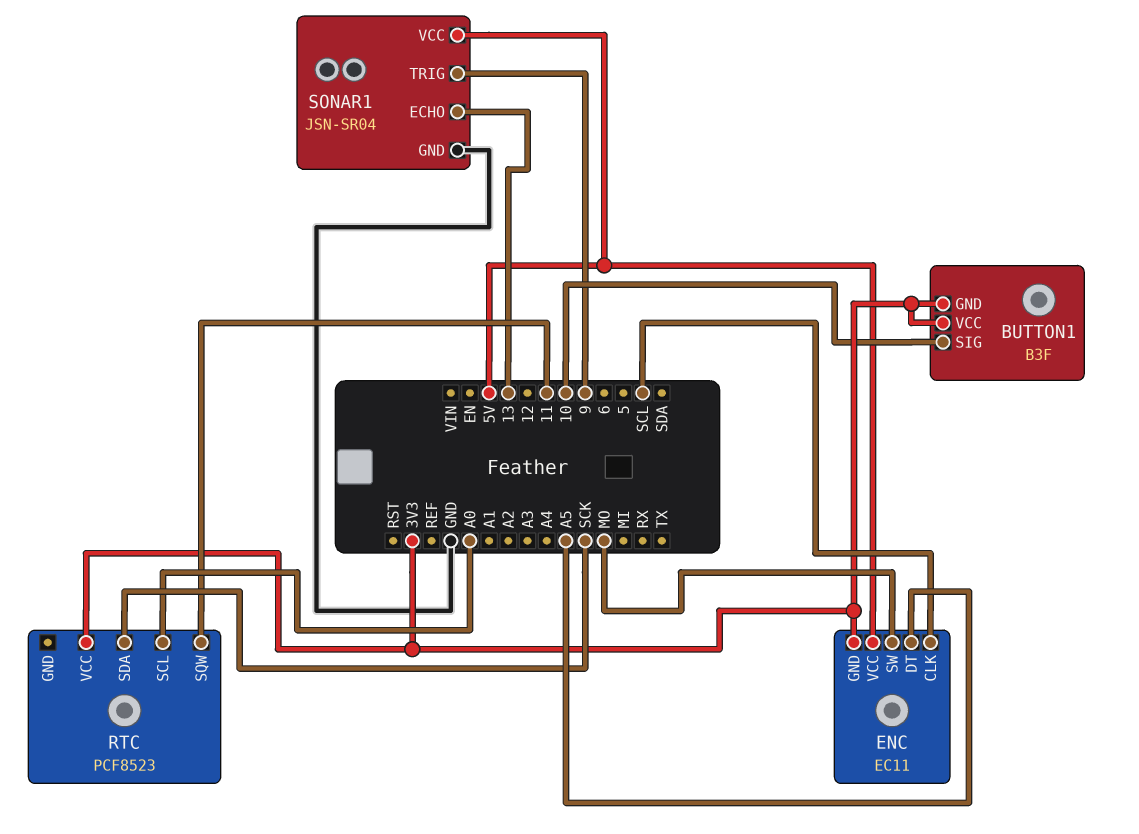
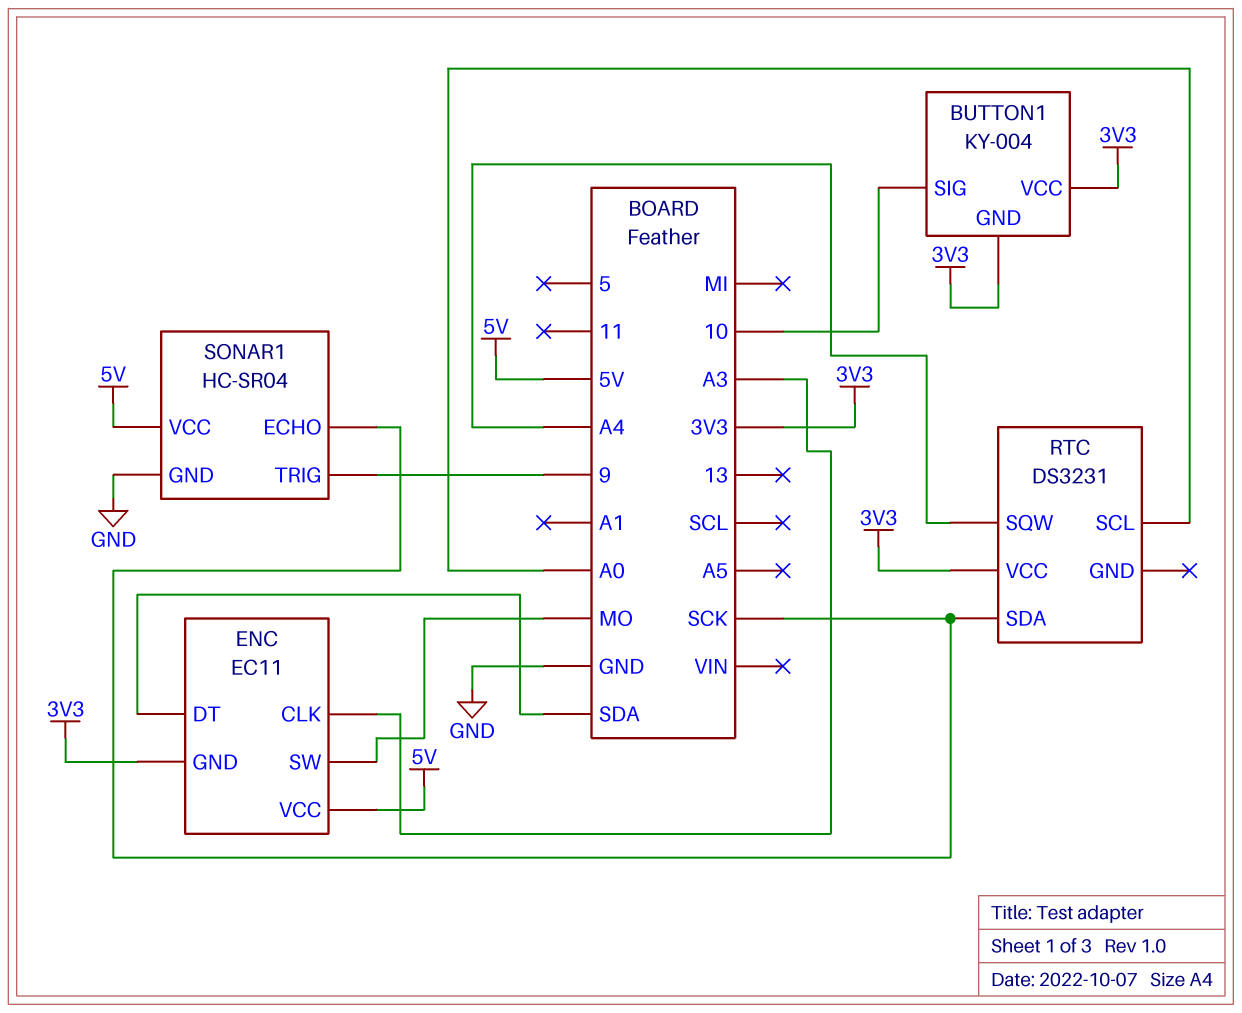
BUTTON1: B3F -> KY-004
ENC pin CLK: SCL -> A3
ENC pin DT: A5 -> SDA
RTC: PCF8523 -> DS3231
RTC pin SQW: 11 -> A4
SONAR1: JSN-SR04 -> HC-SR04
SONAR1 pin ECHO: 13 -> SCK

